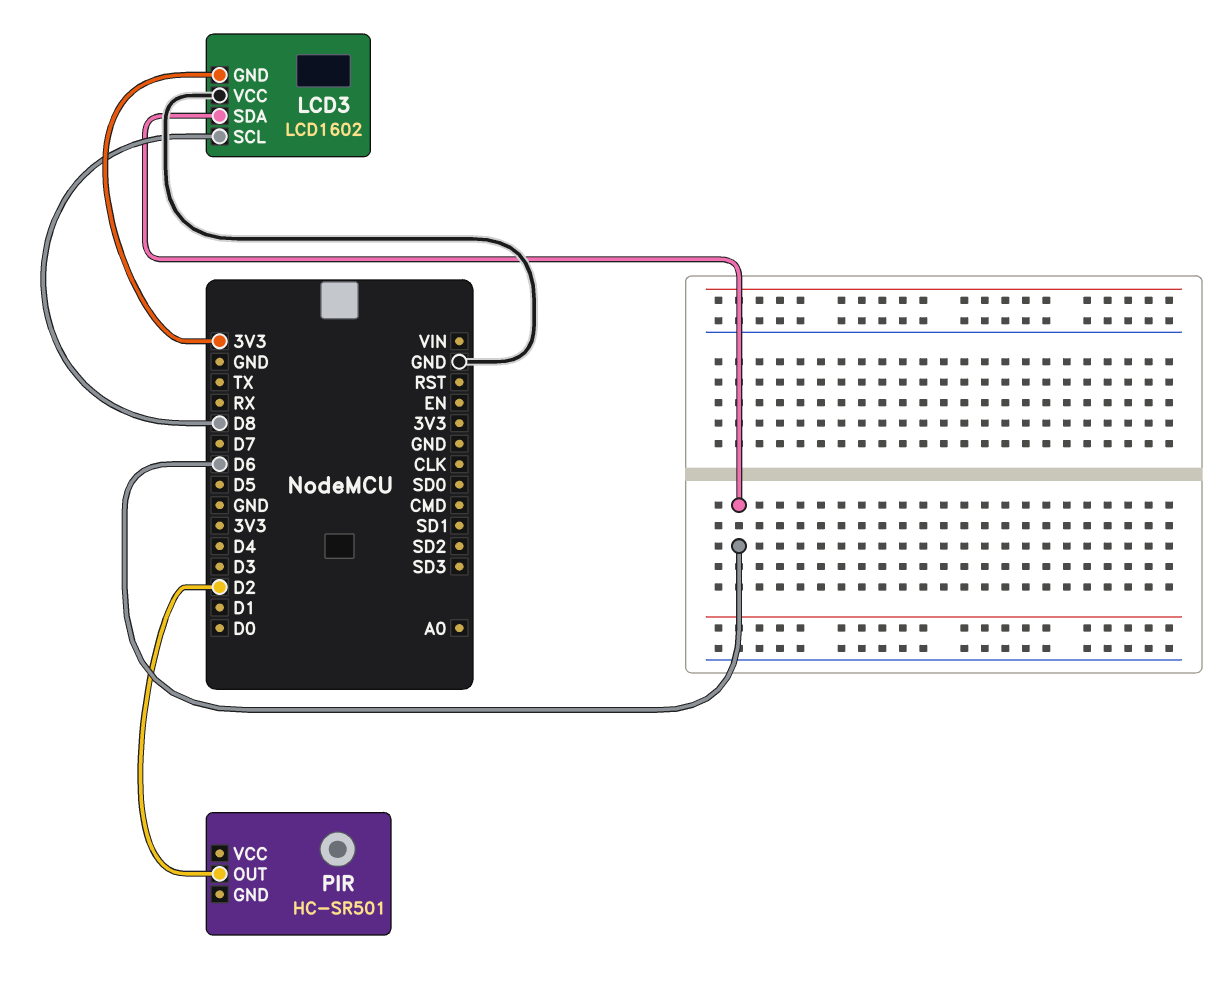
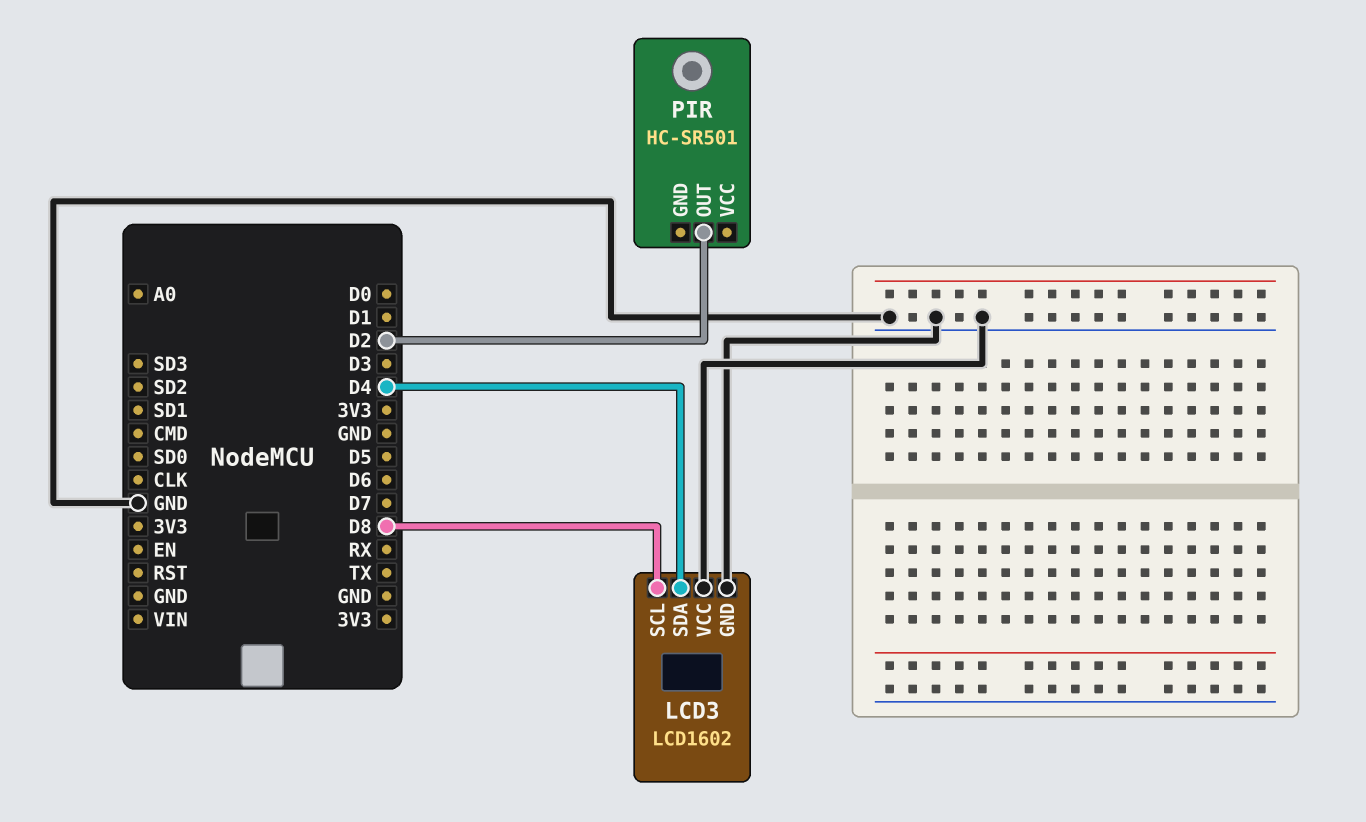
LCD3 pin GND: 3V3 -> GND
LCD3 pin SDA: D6 -> D4

